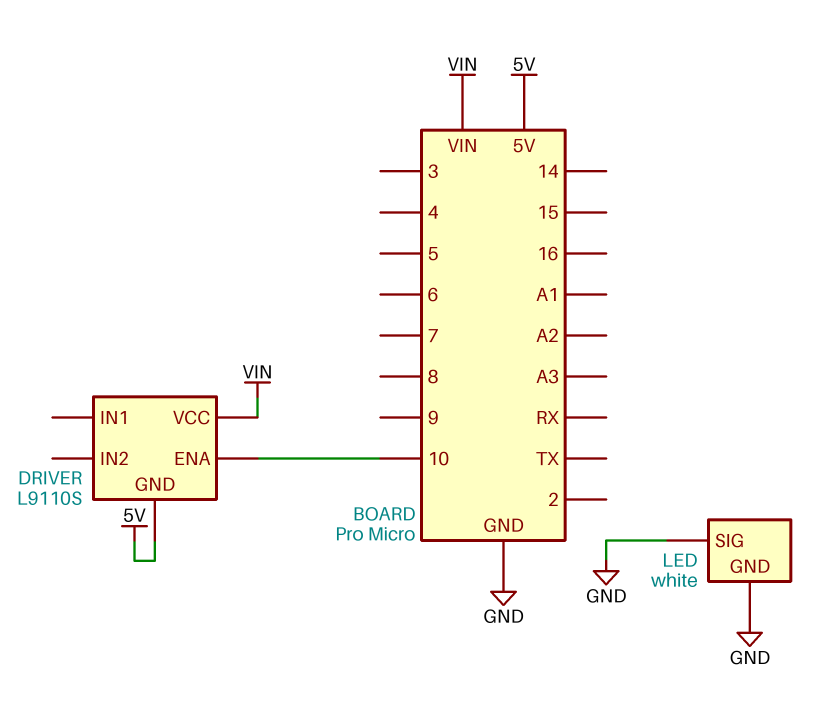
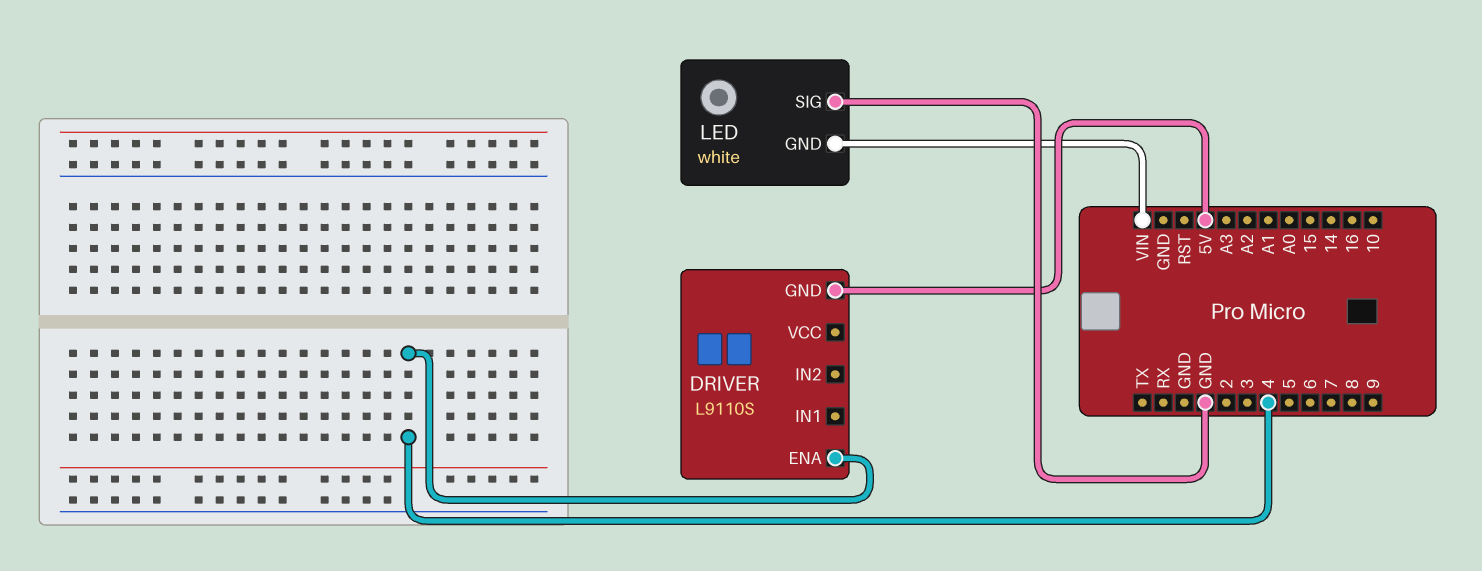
DRIVER pin ENA: 10 -> 4
DRIVER pin VCC: VIN -> none
LED pin GND: GND -> VIN

